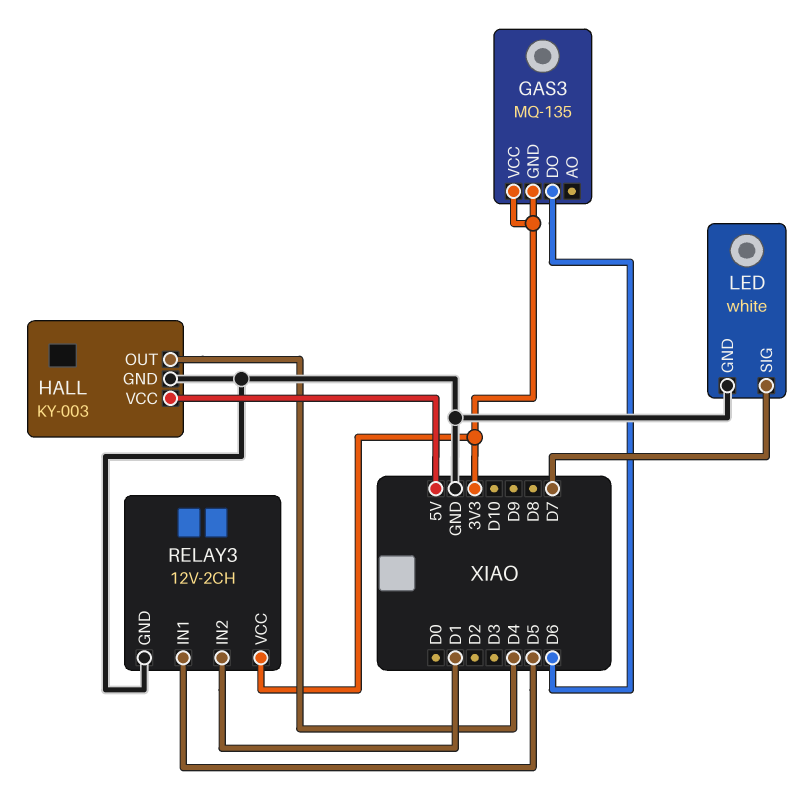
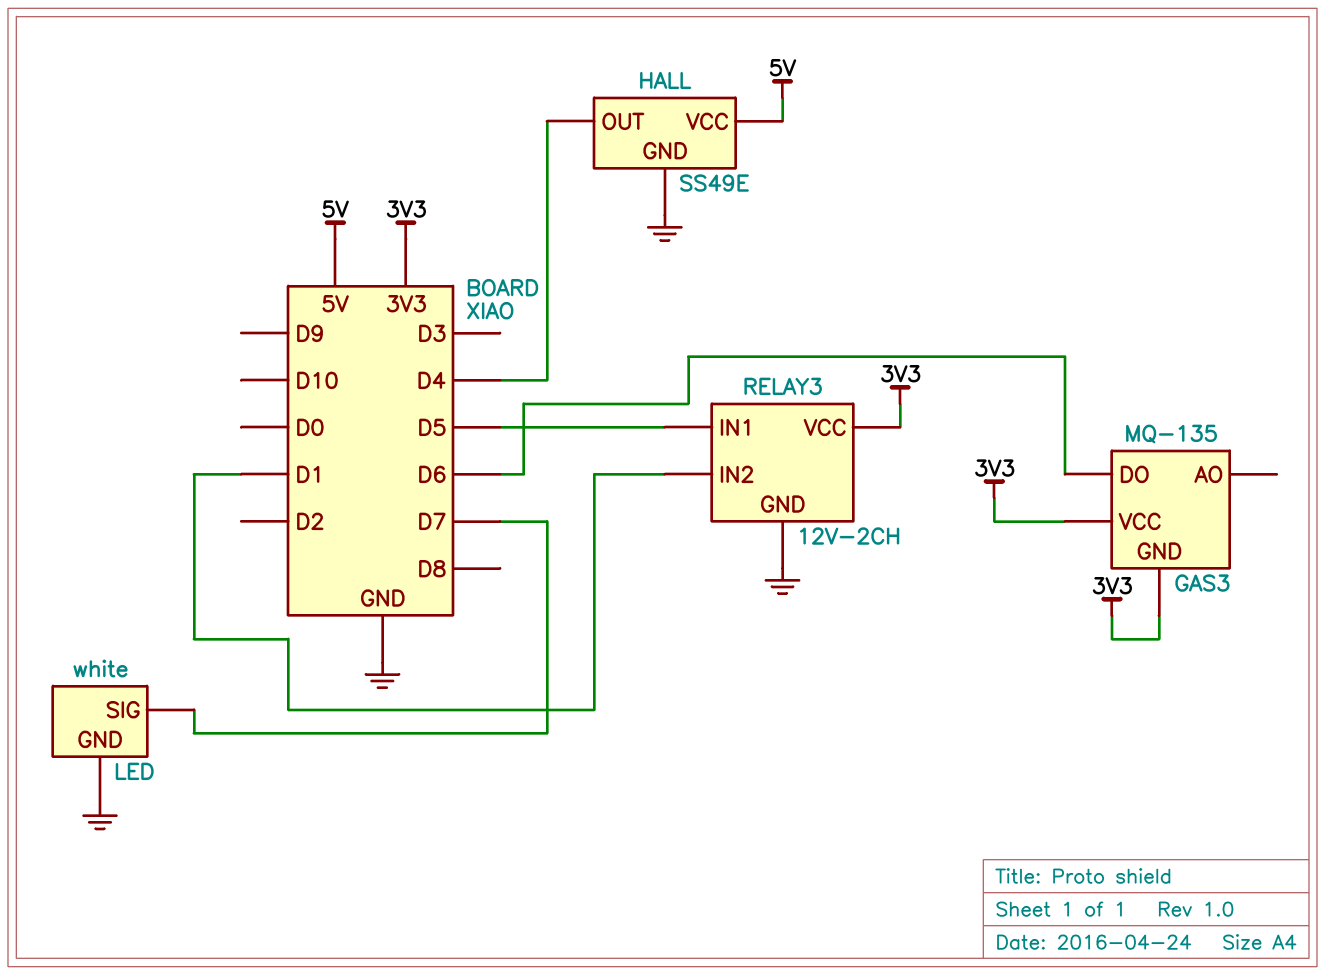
HALL: KY-003 -> SS49E

